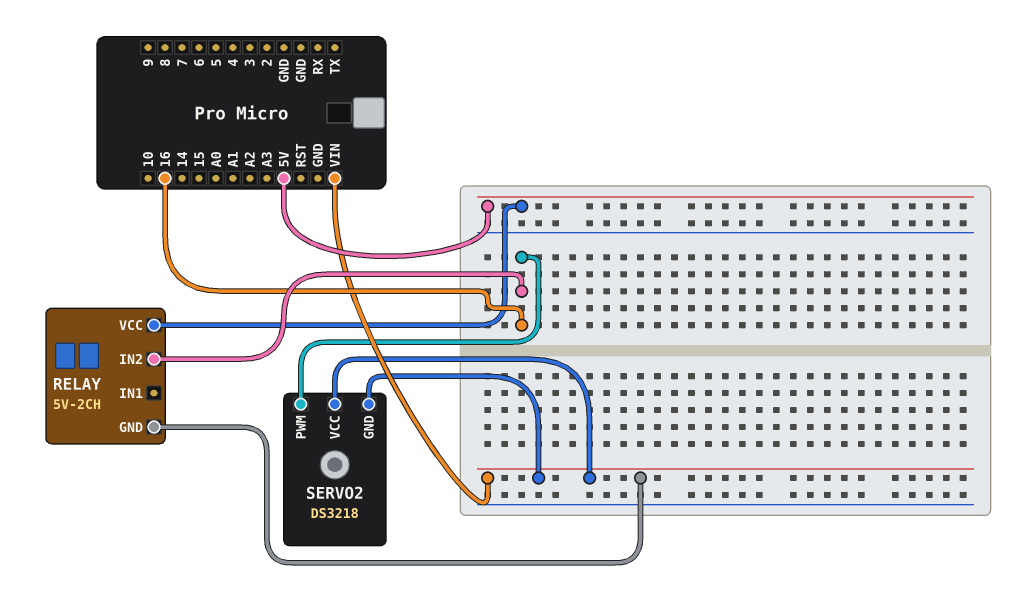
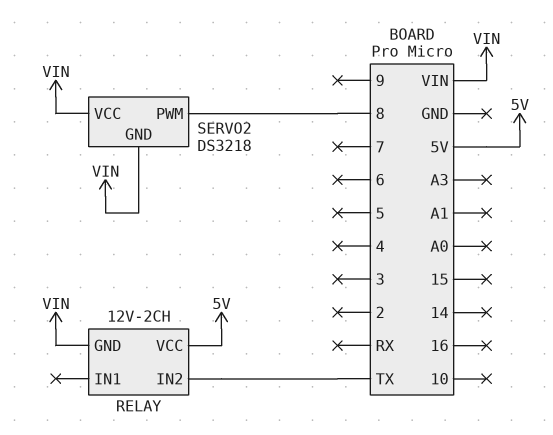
RELAY: 5V-2CH -> 12V-2CH
RELAY pin IN2: 16 -> TX
SERVO2 pin PWM: 16 -> 8

